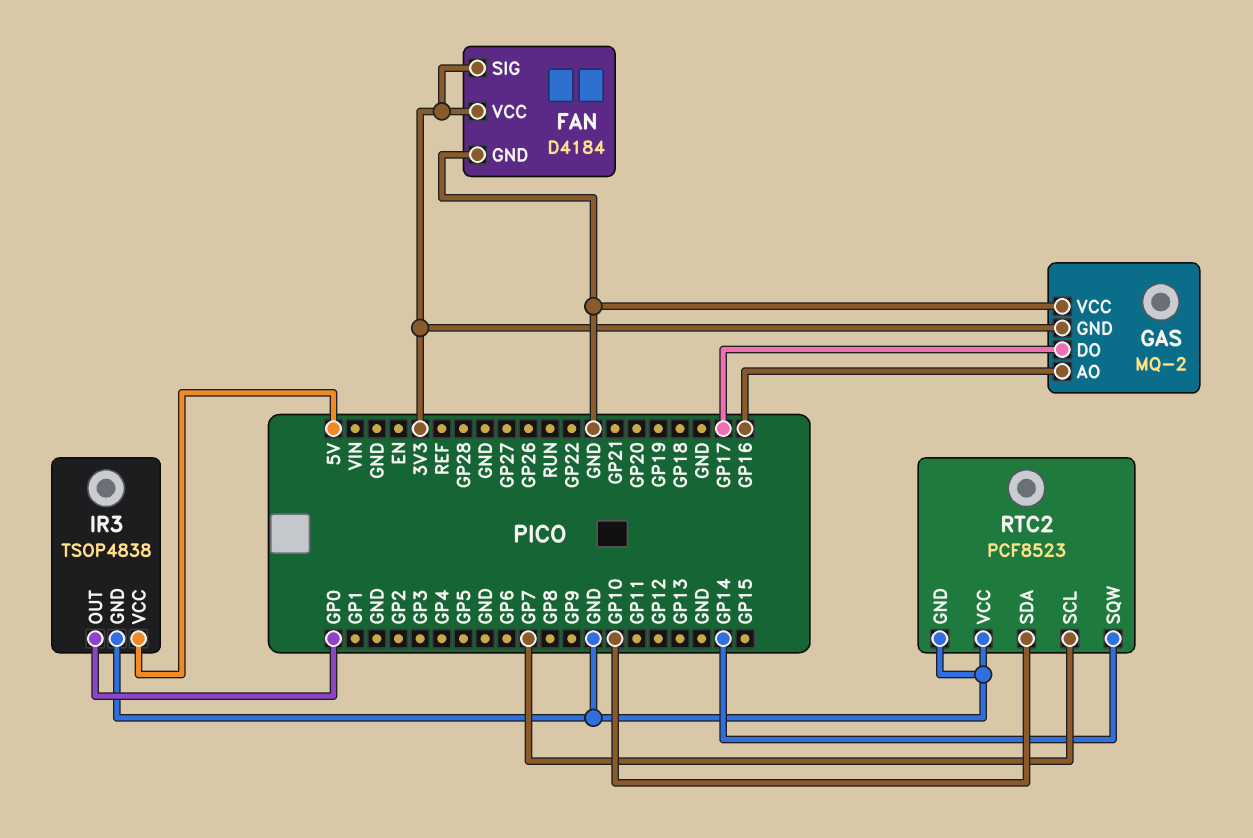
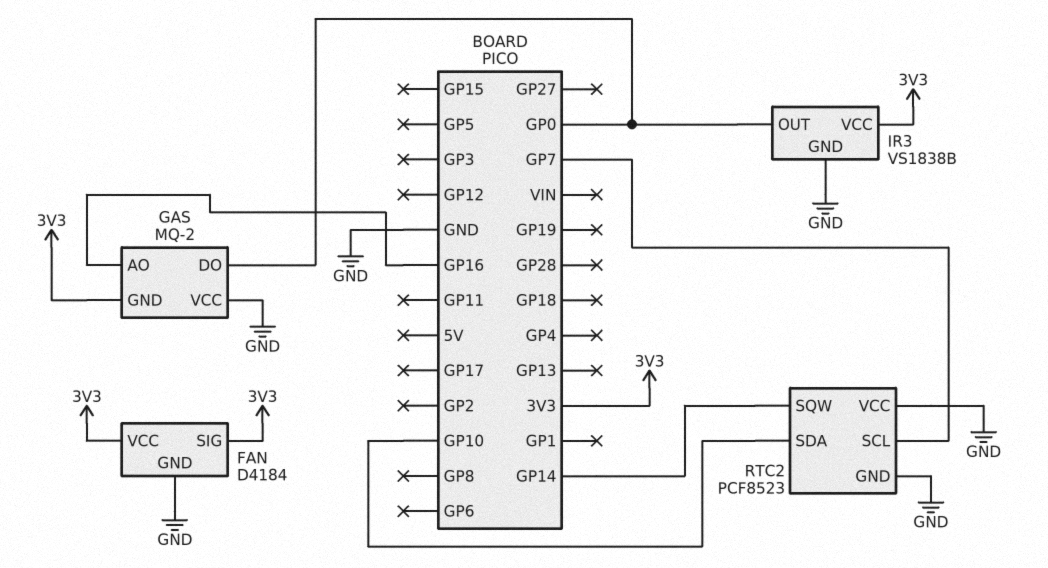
GAS pin DO: GP17 -> GP0
IR3: TSOP4838 -> VS1838B
IR3 pin VCC: 5V -> 3V3

